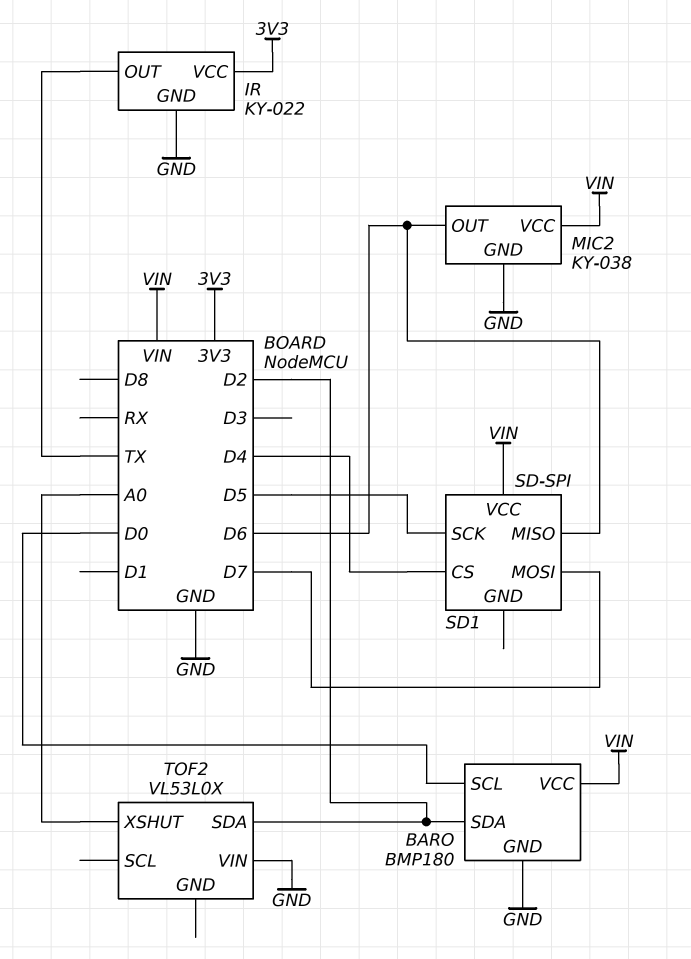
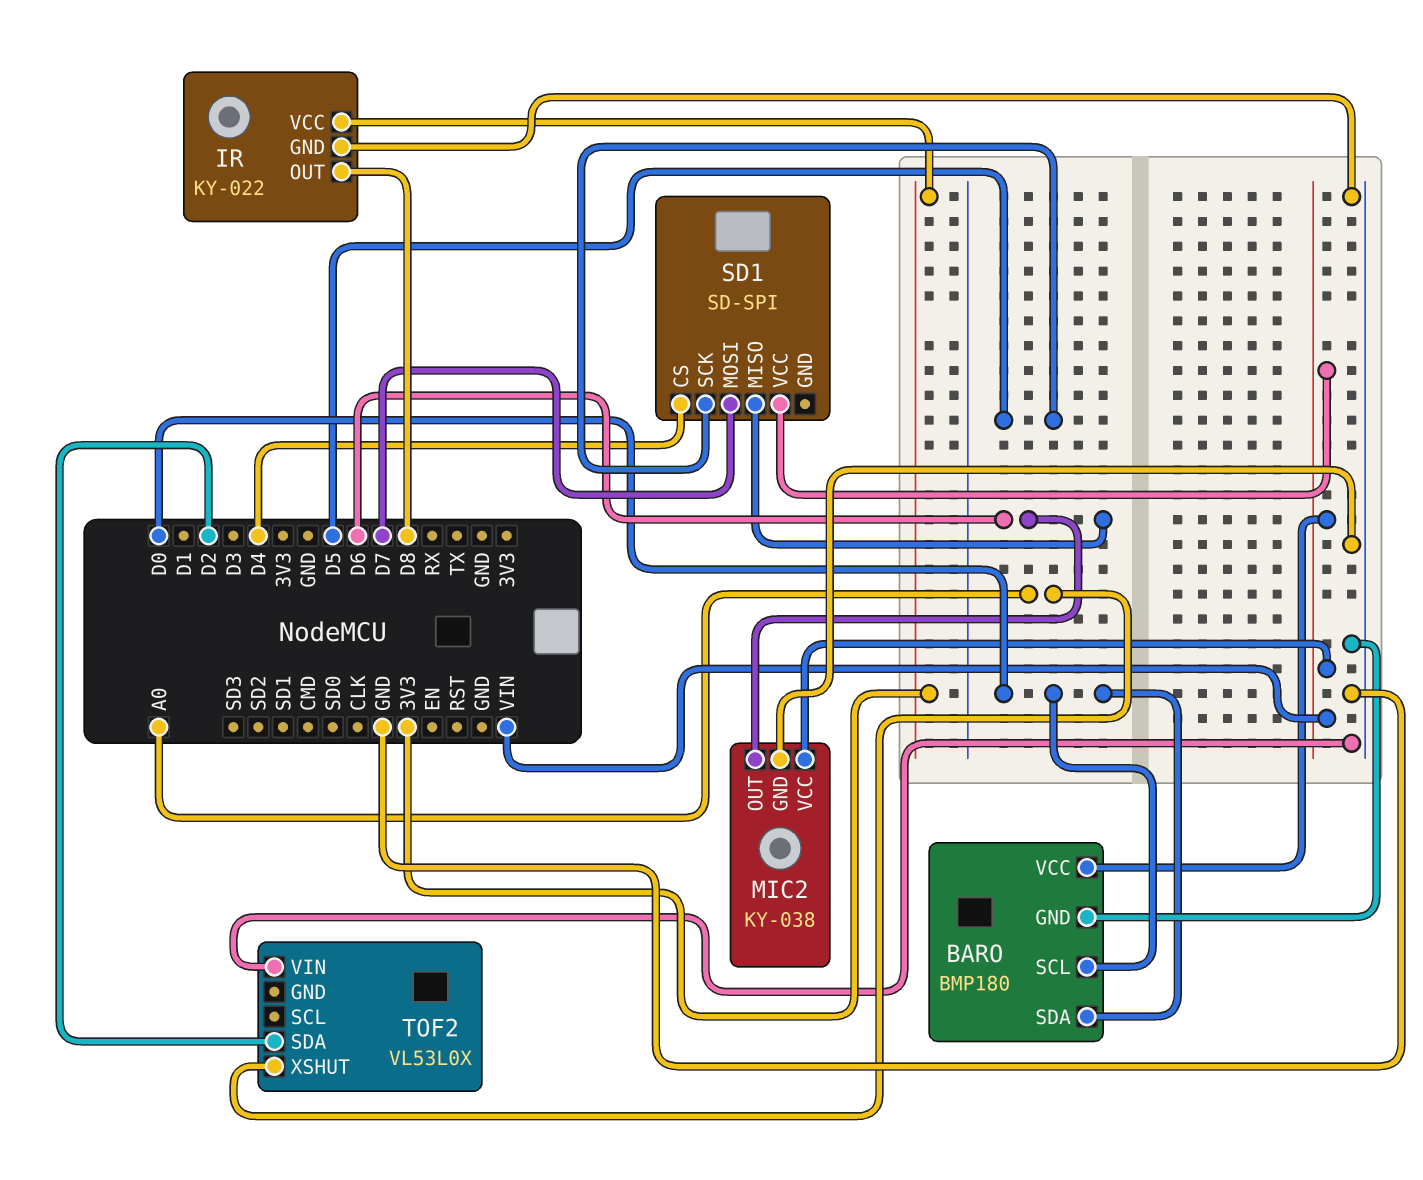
BARO pin SDA: D2 -> D0
IR pin OUT: TX -> D8

